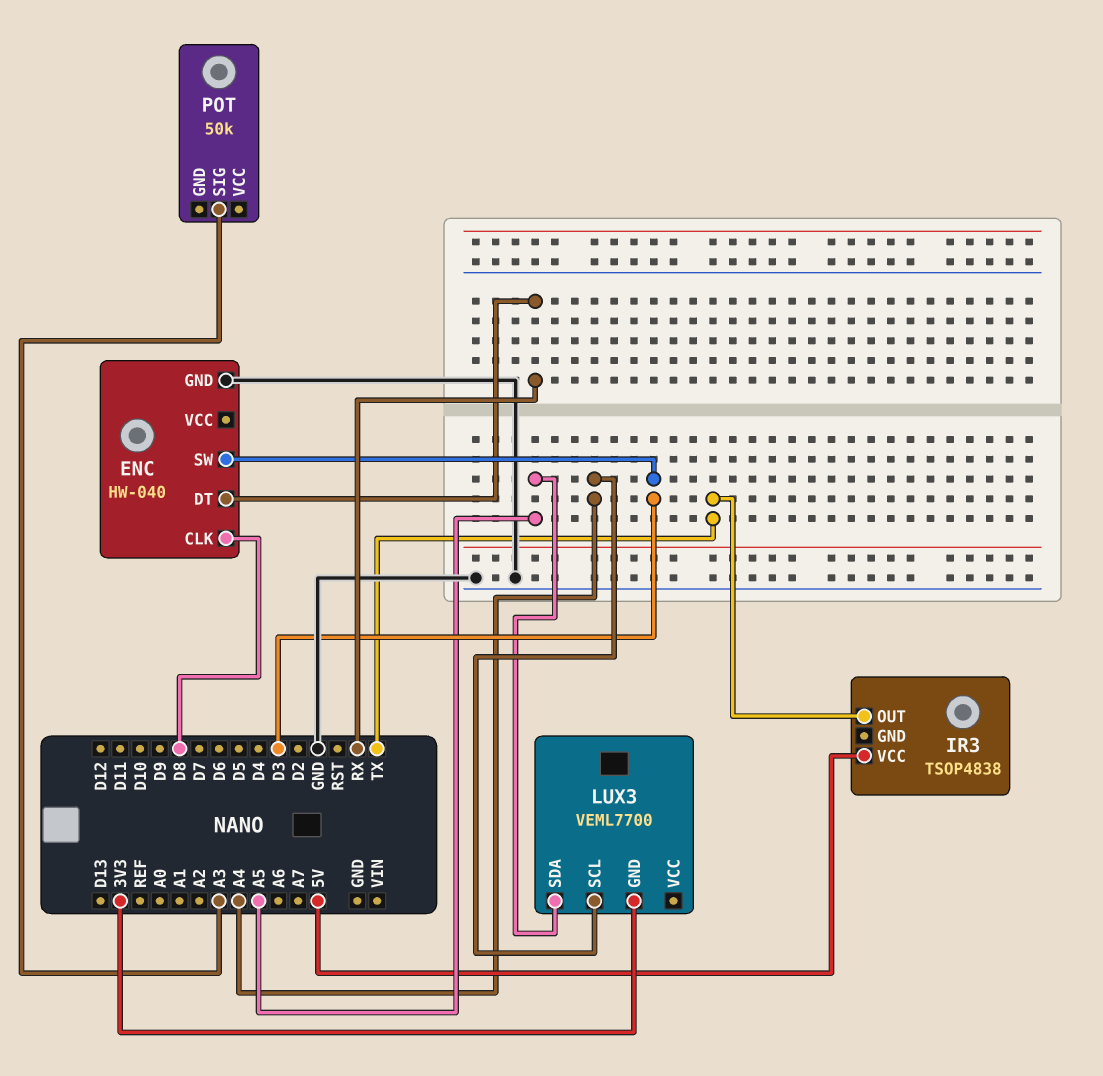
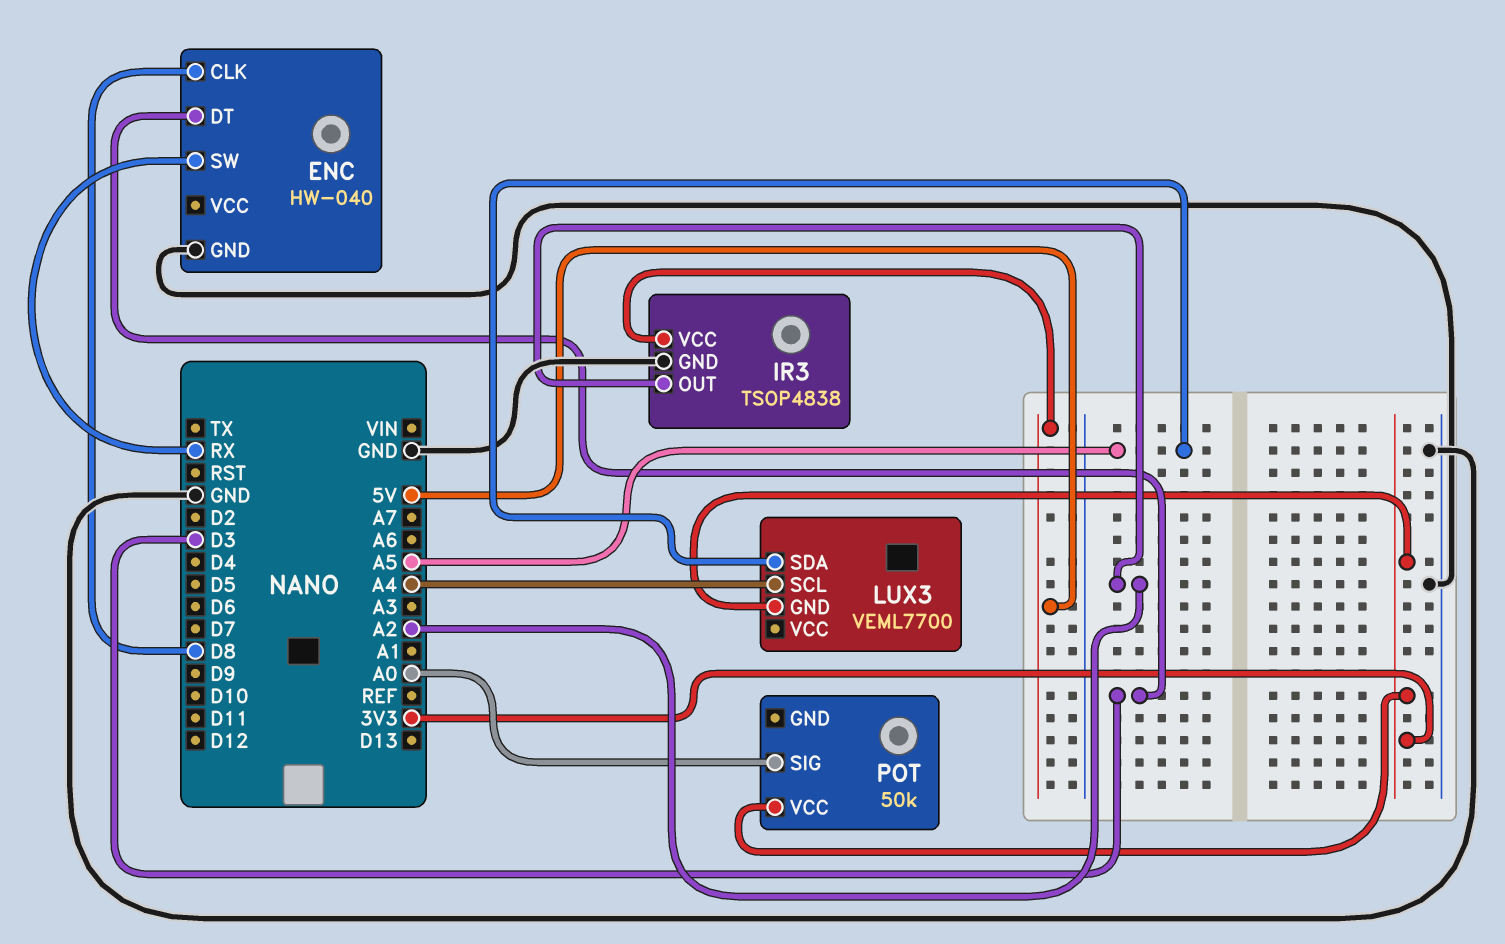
ENC pin DT: RX -> D3
ENC pin SW: D3 -> RX
IR3 pin GND: none -> GND
IR3 pin OUT: TX -> A2
POT pin SIG: A3 -> A0
POT pin VCC: none -> 3V3

